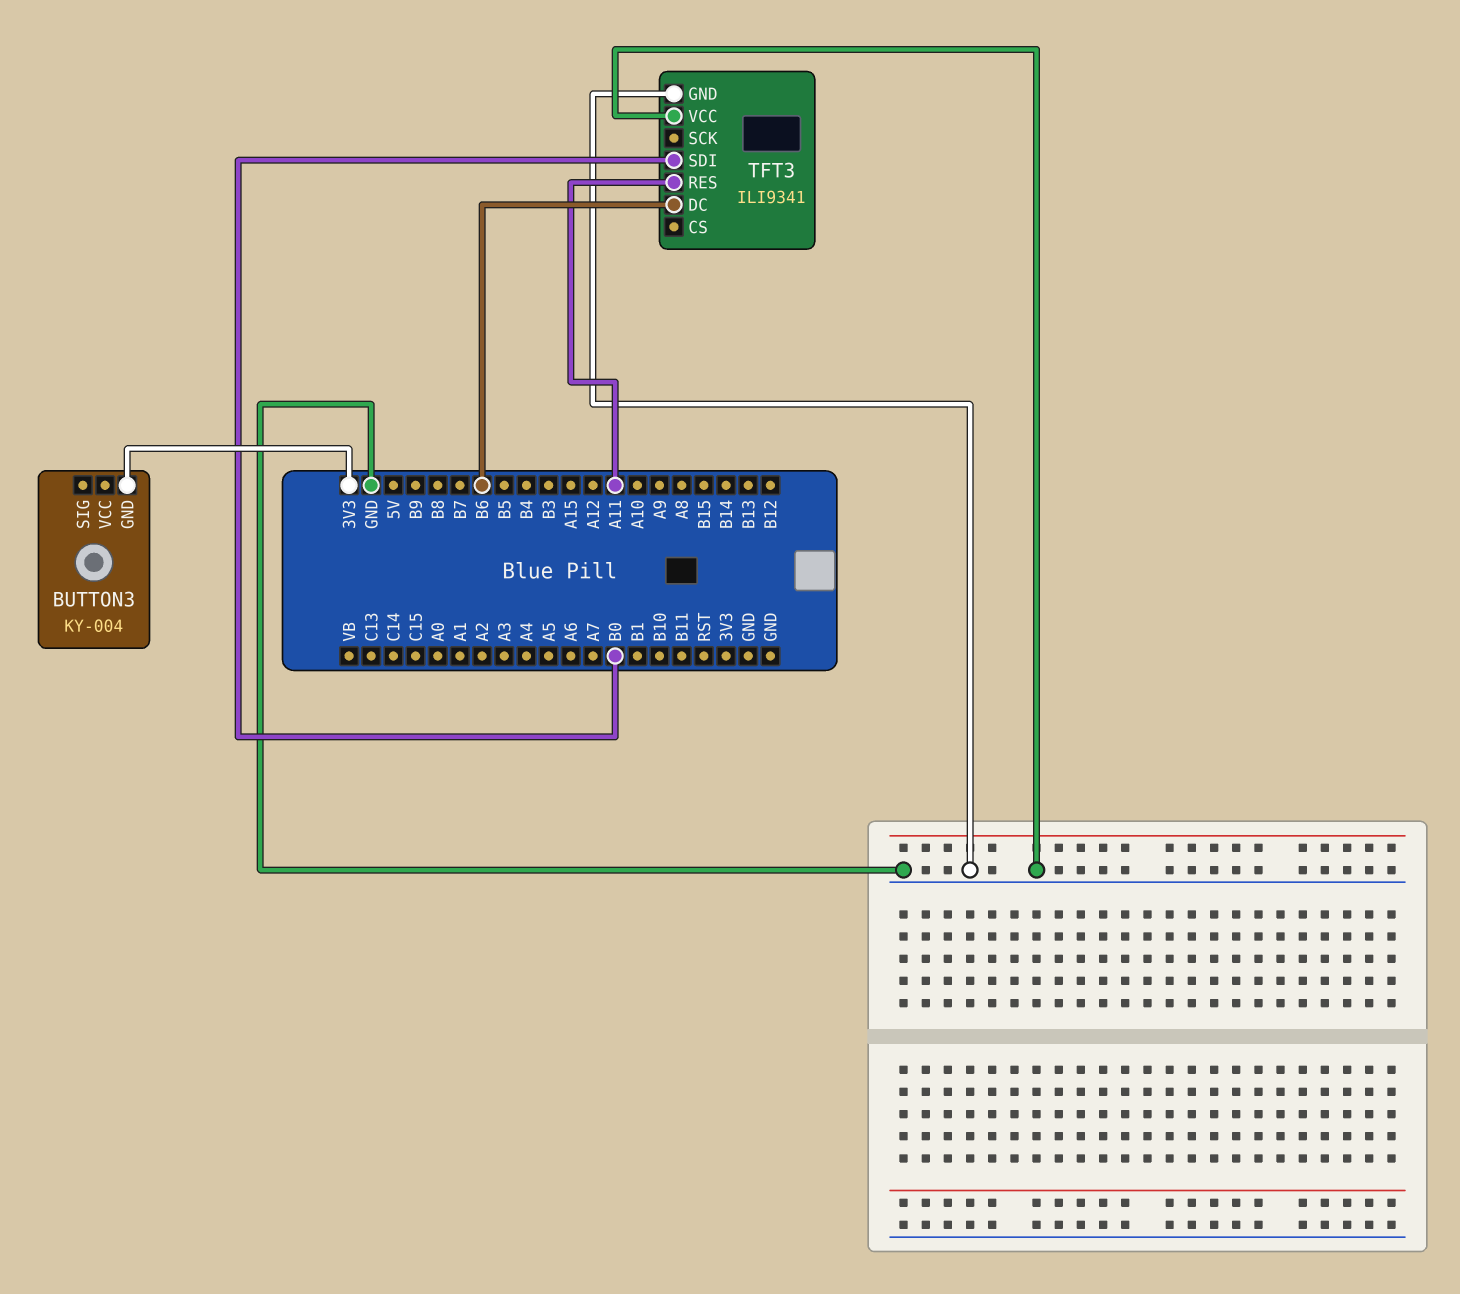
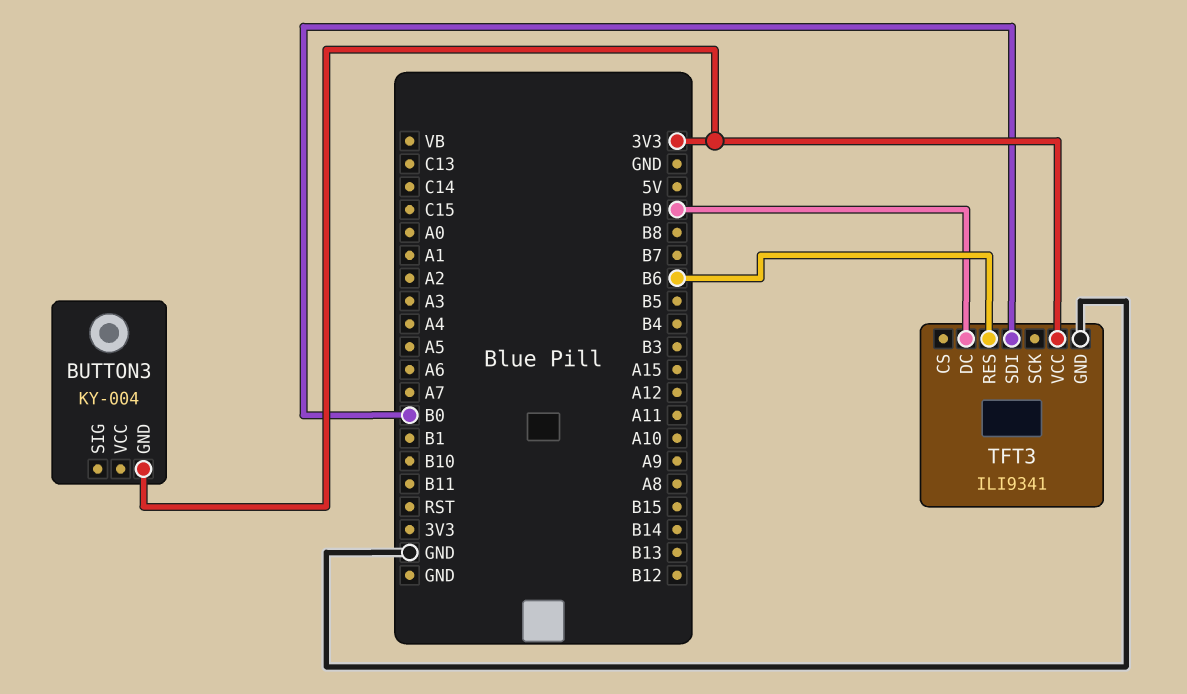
TFT3 pin DC: B6 -> B9
TFT3 pin RES: A11 -> B6
TFT3 pin VCC: GND -> 3V3

